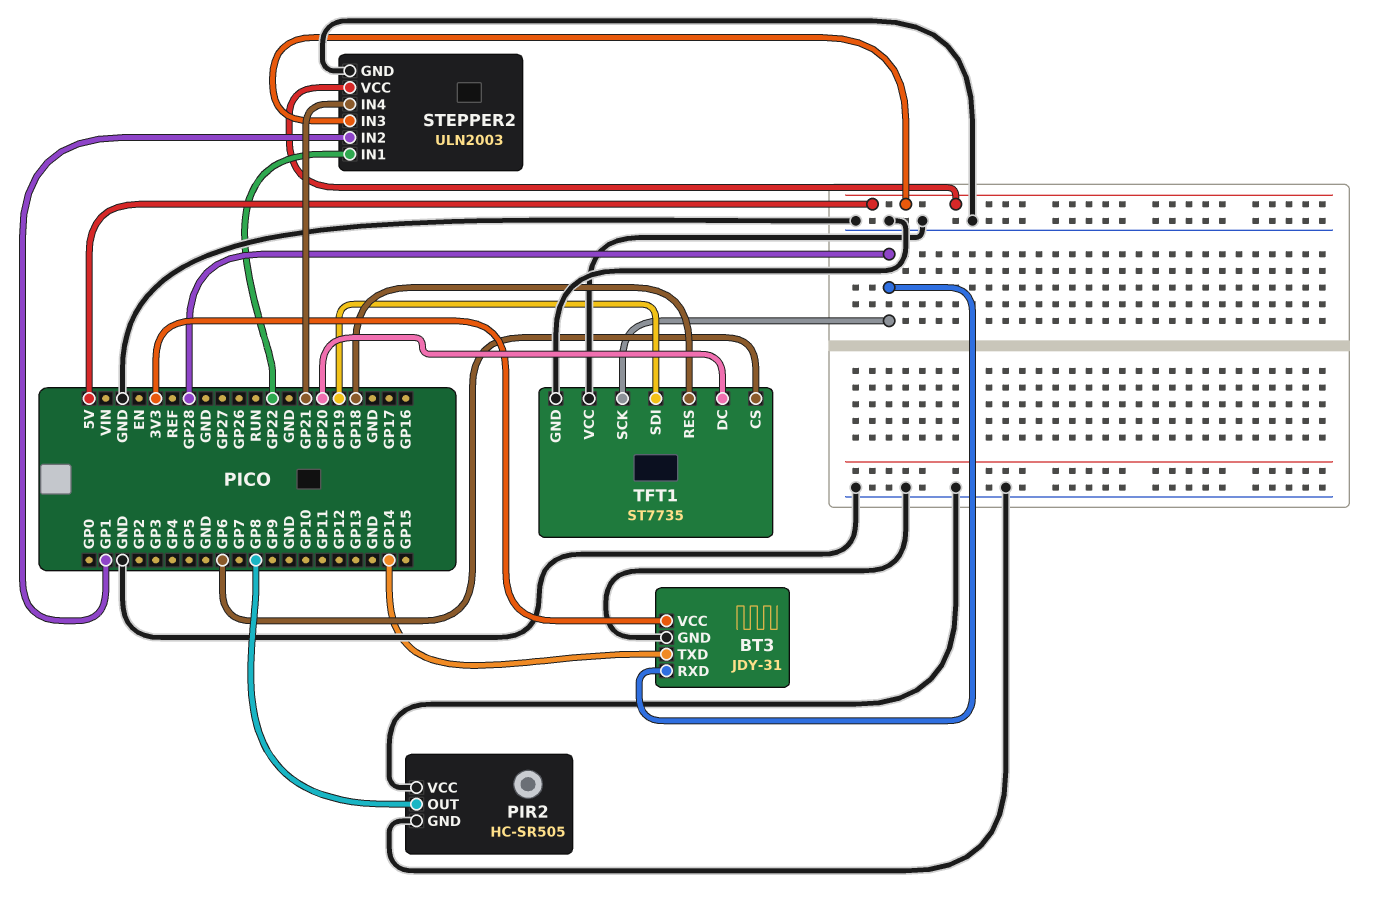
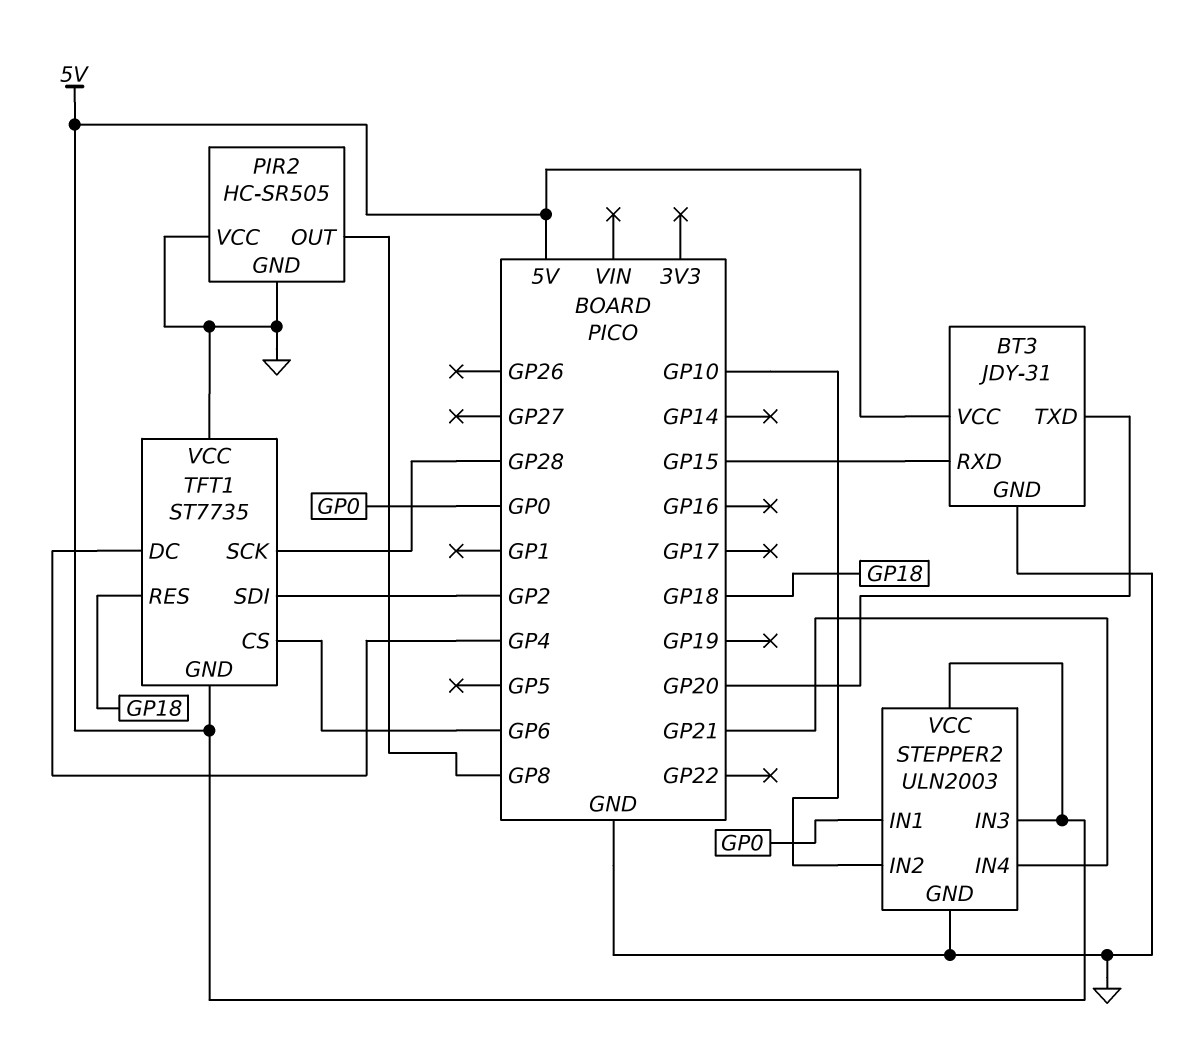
BT3 pin RXD: GP28 -> GP15
BT3 pin TXD: GP14 -> GP20
BT3 pin VCC: 3V3 -> 5V
STEPPER2 pin IN1: GP22 -> GP0
STEPPER2 pin IN2: GP1 -> GP10
TFT1 pin DC: GP20 -> GP4
TFT1 pin GND: GND -> 5V
TFT1 pin SDI: GP19 -> GP2

